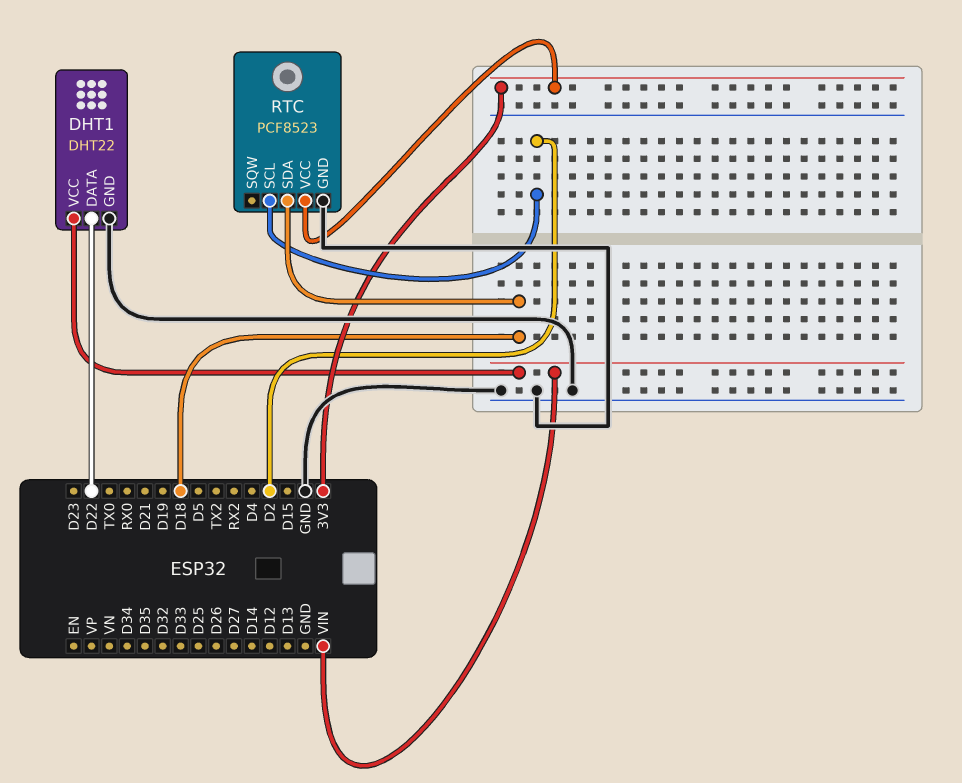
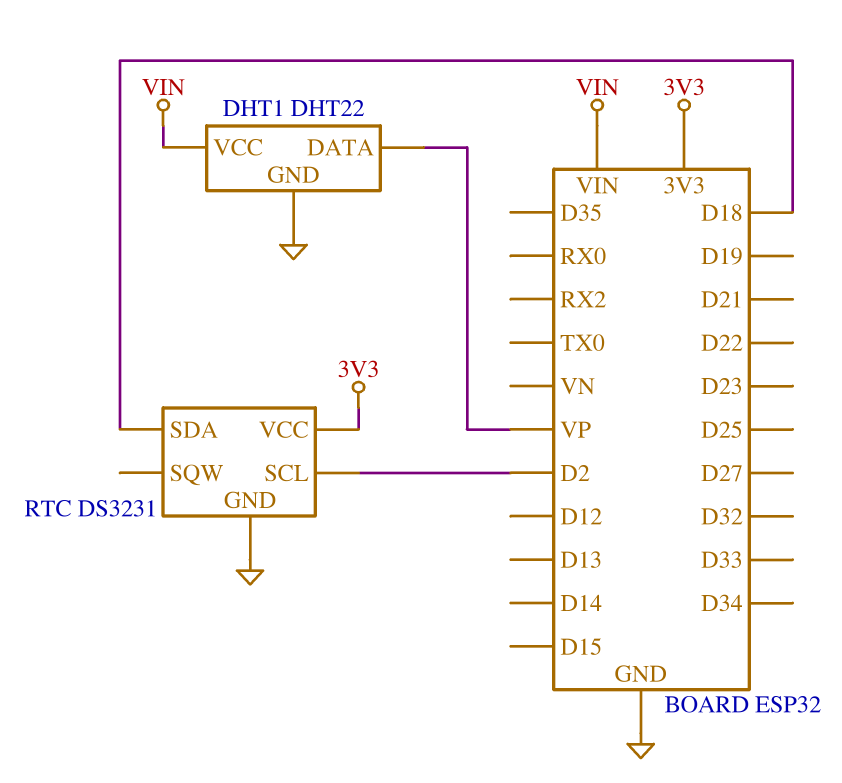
DHT1 pin DATA: D22 -> VP
RTC: PCF8523 -> DS3231

